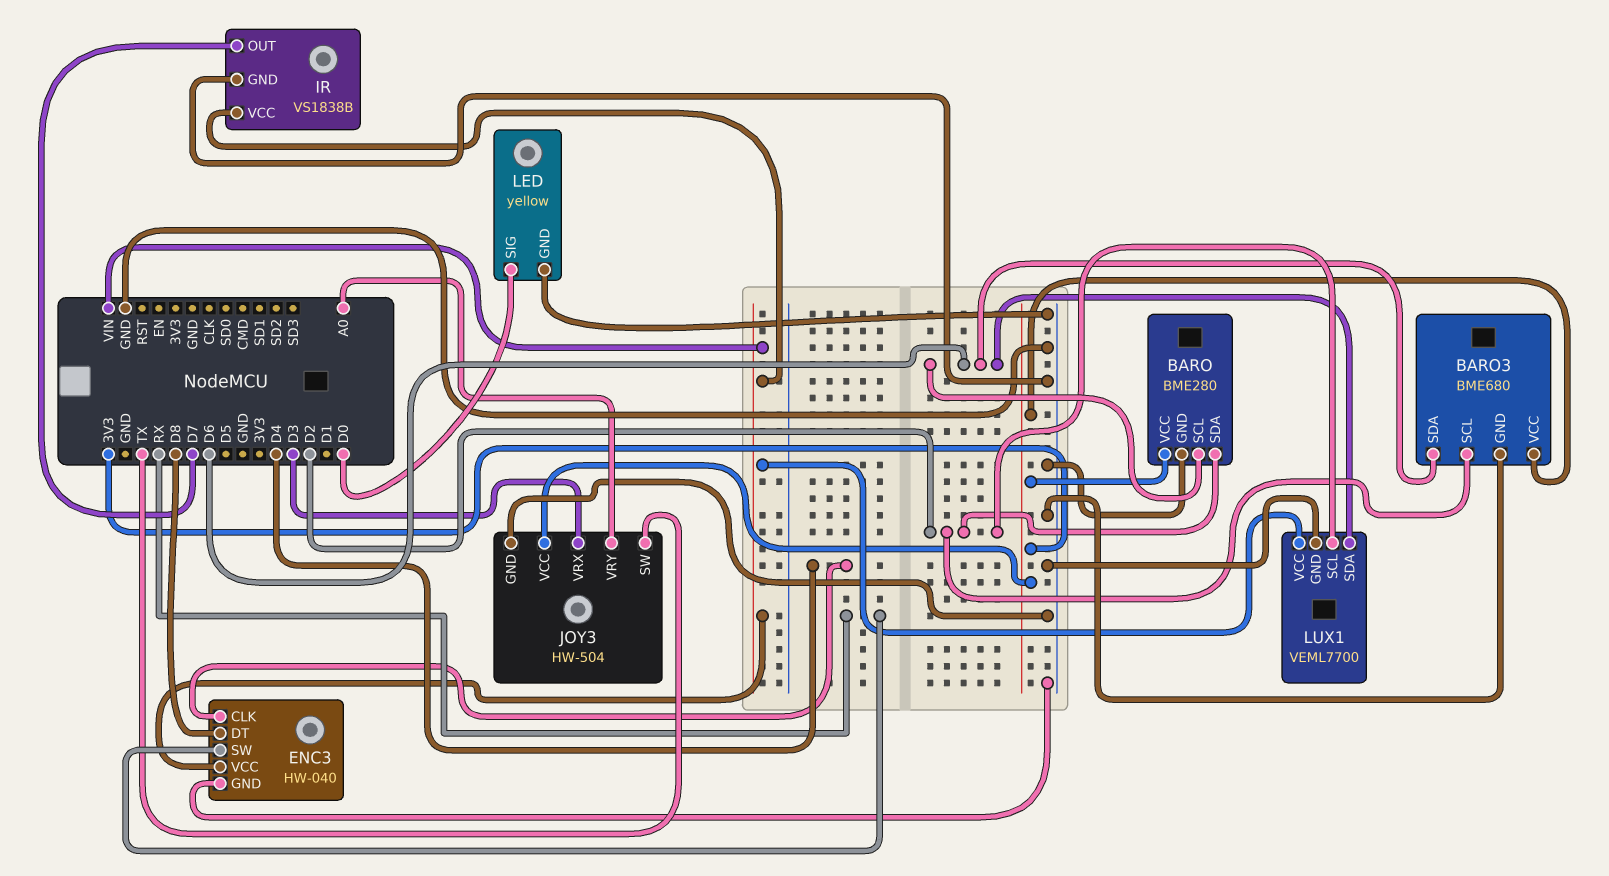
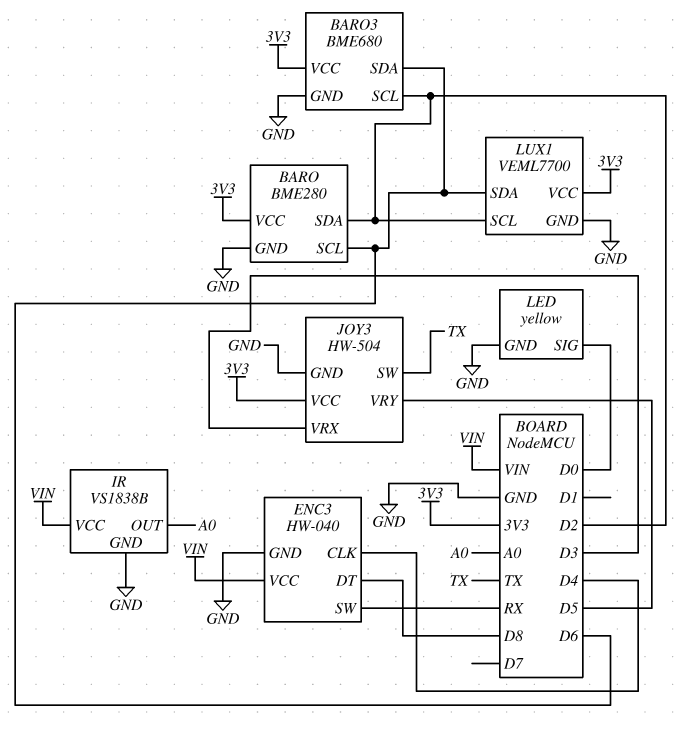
IR pin OUT: D7 -> A0
JOY3 pin VRY: A0 -> D5
LUX1 pin VCC: VIN -> 3V3

